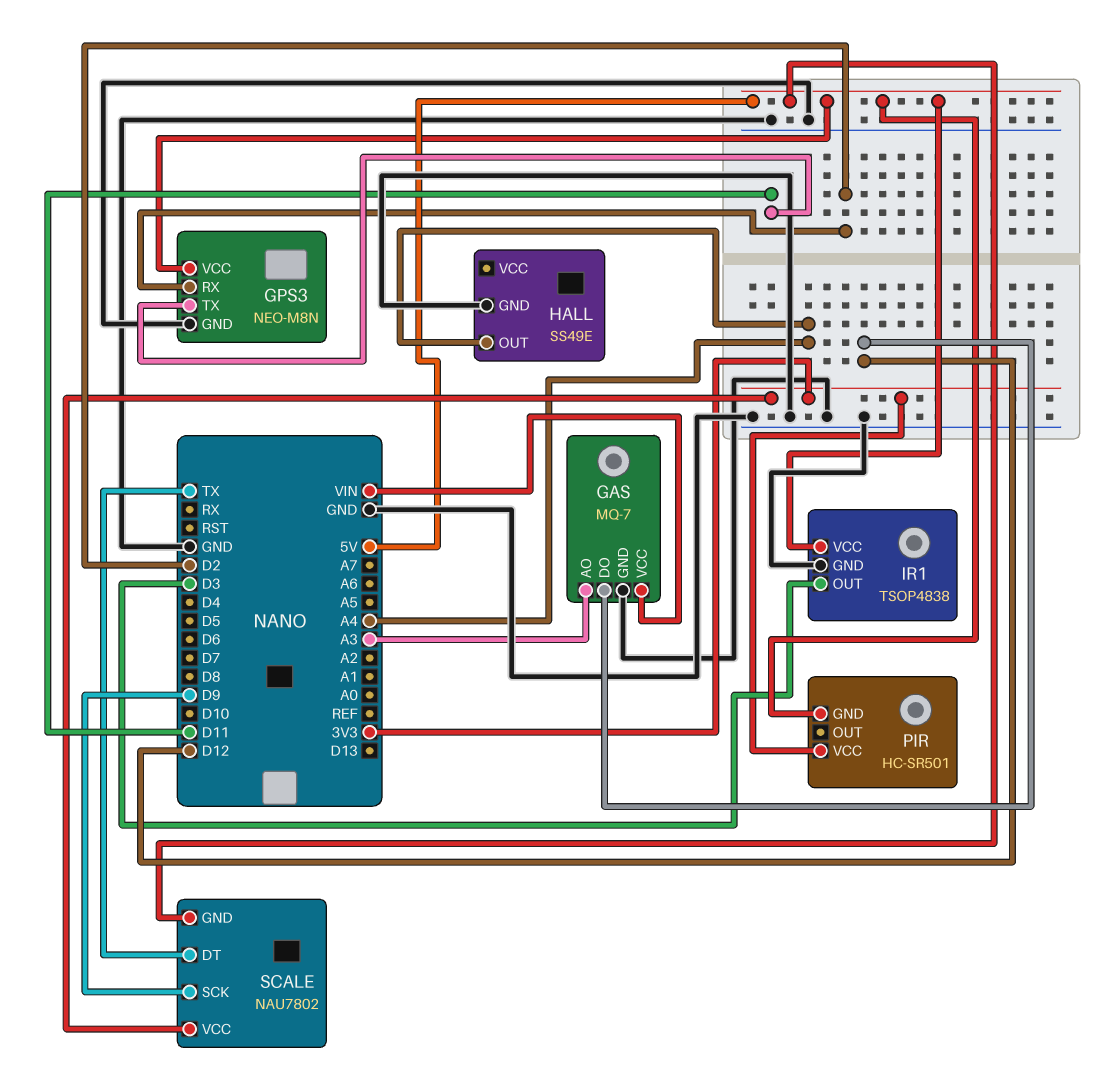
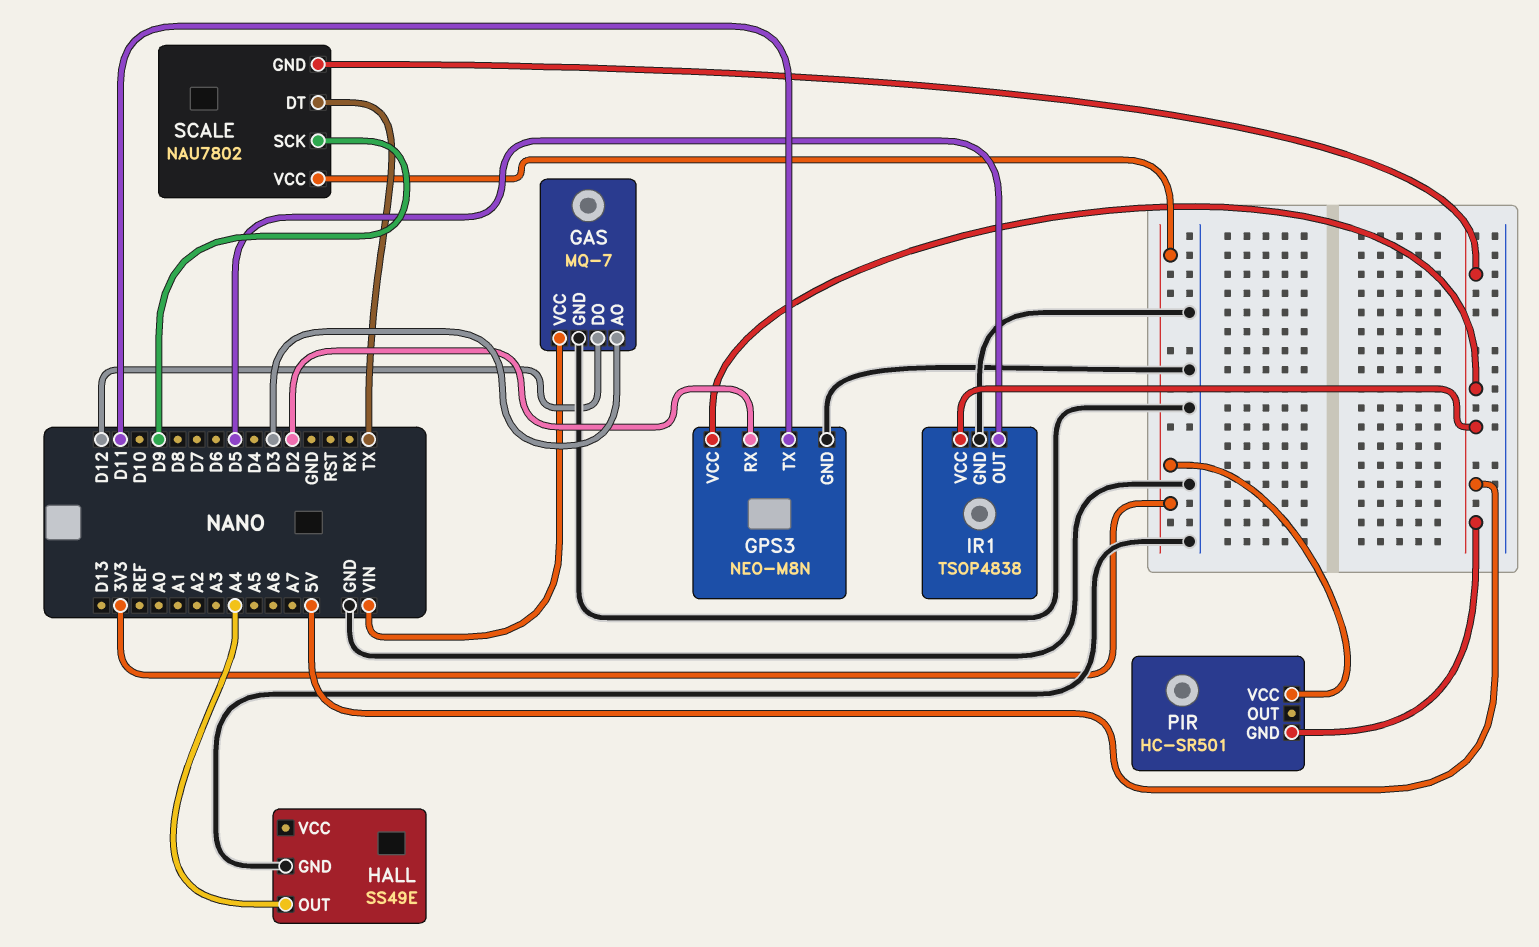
GAS pin AO: A3 -> D3
IR1 pin OUT: D3 -> D5

